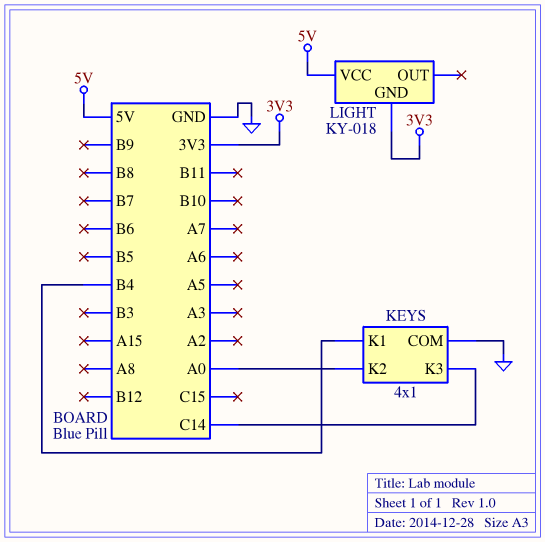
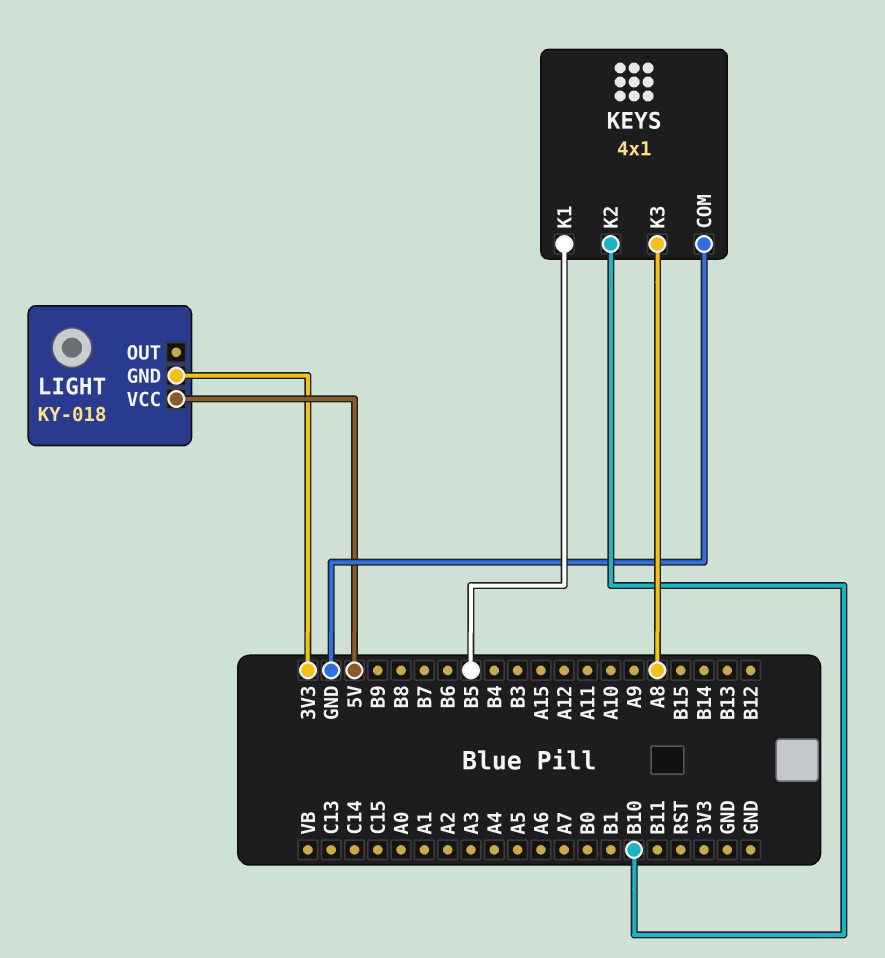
KEYS pin K1: B4 -> B5
KEYS pin K2: A0 -> B10
KEYS pin K3: C14 -> A8

